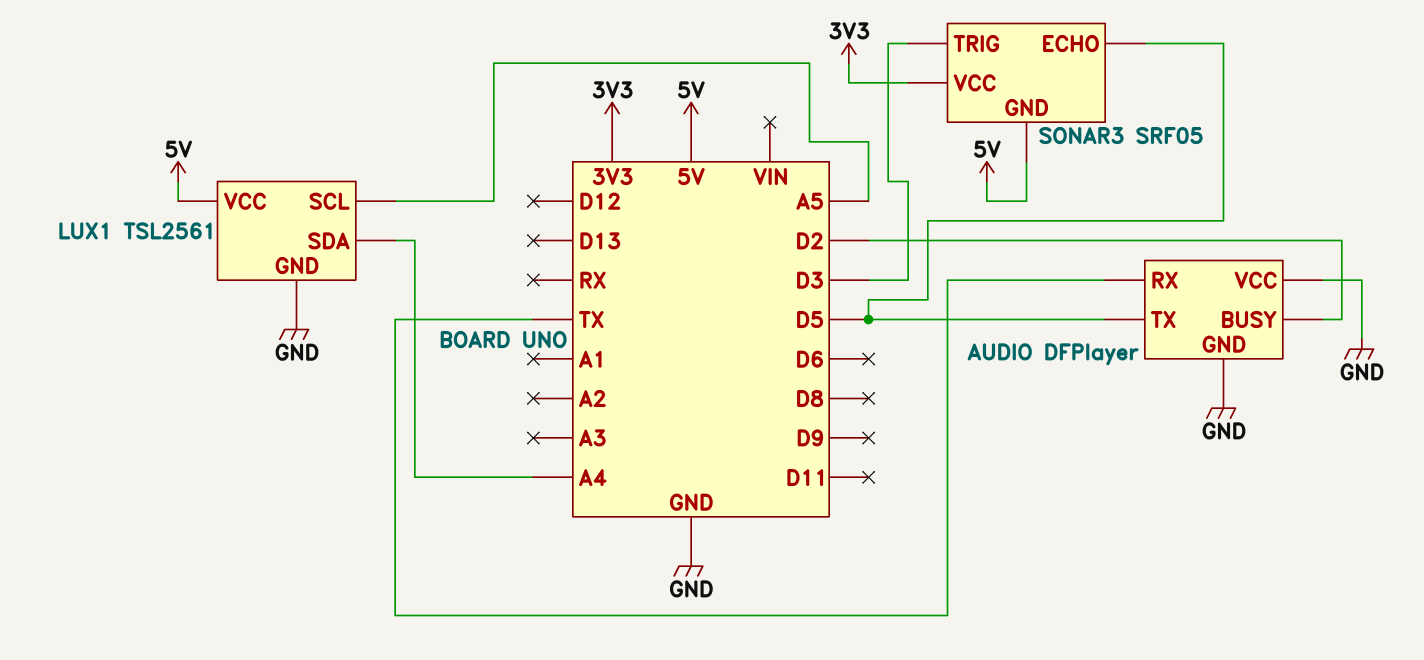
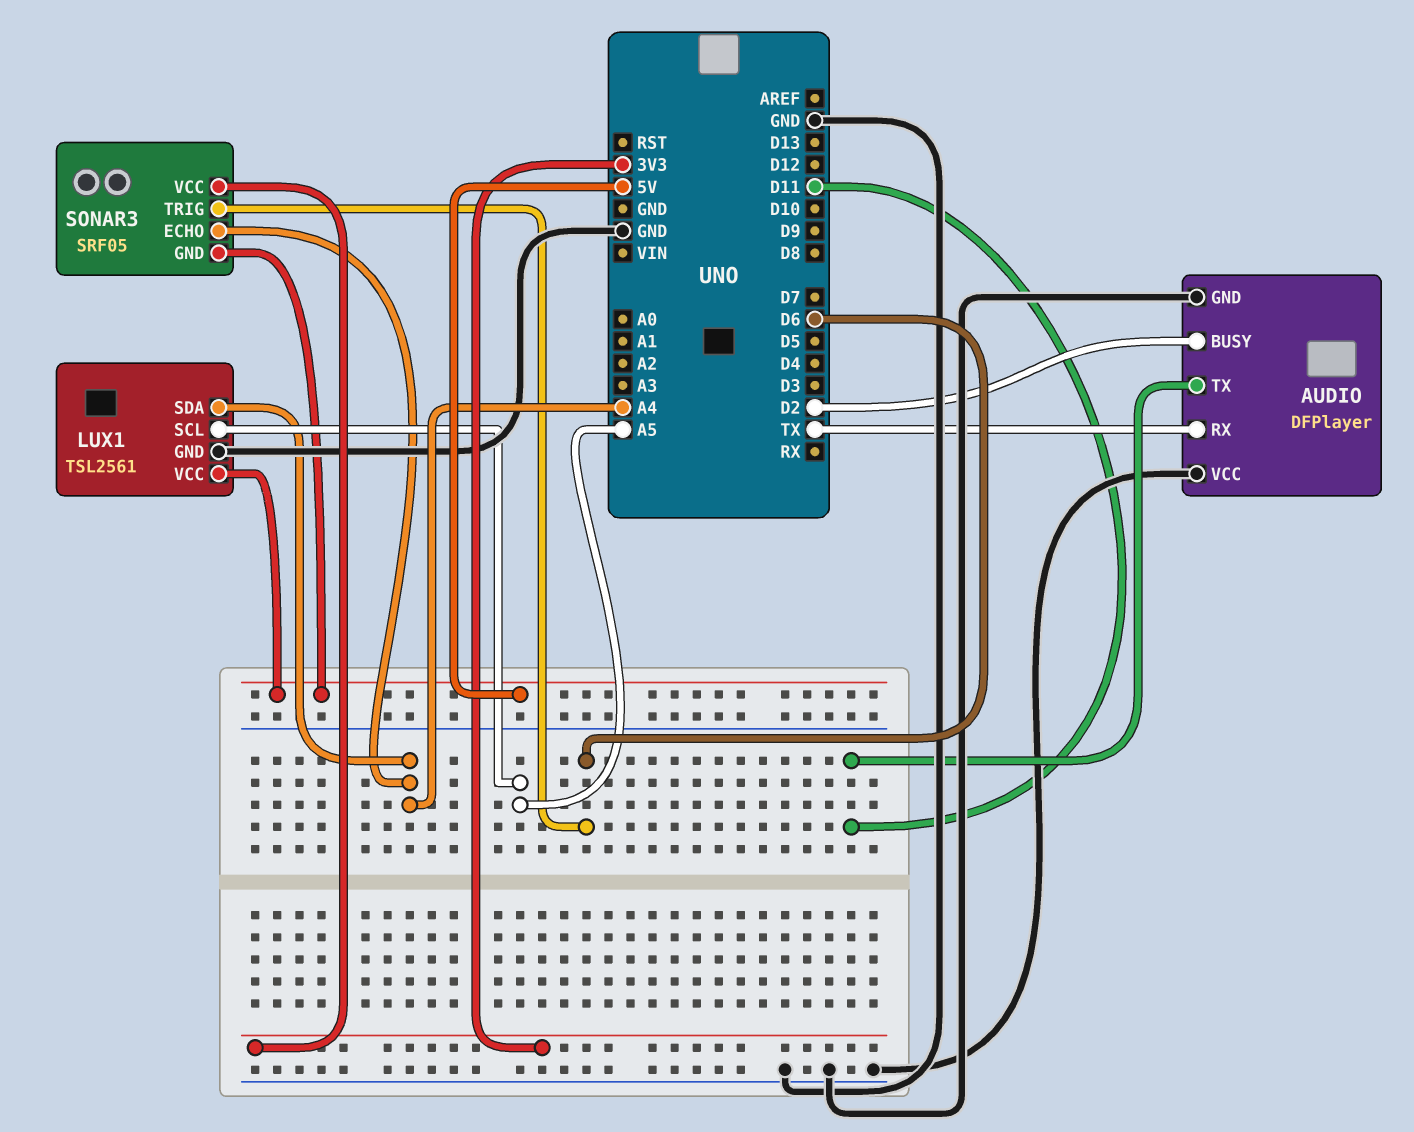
AUDIO pin TX: D5 -> D11
SONAR3 pin ECHO: D5 -> A4
SONAR3 pin TRIG: D3 -> D6

